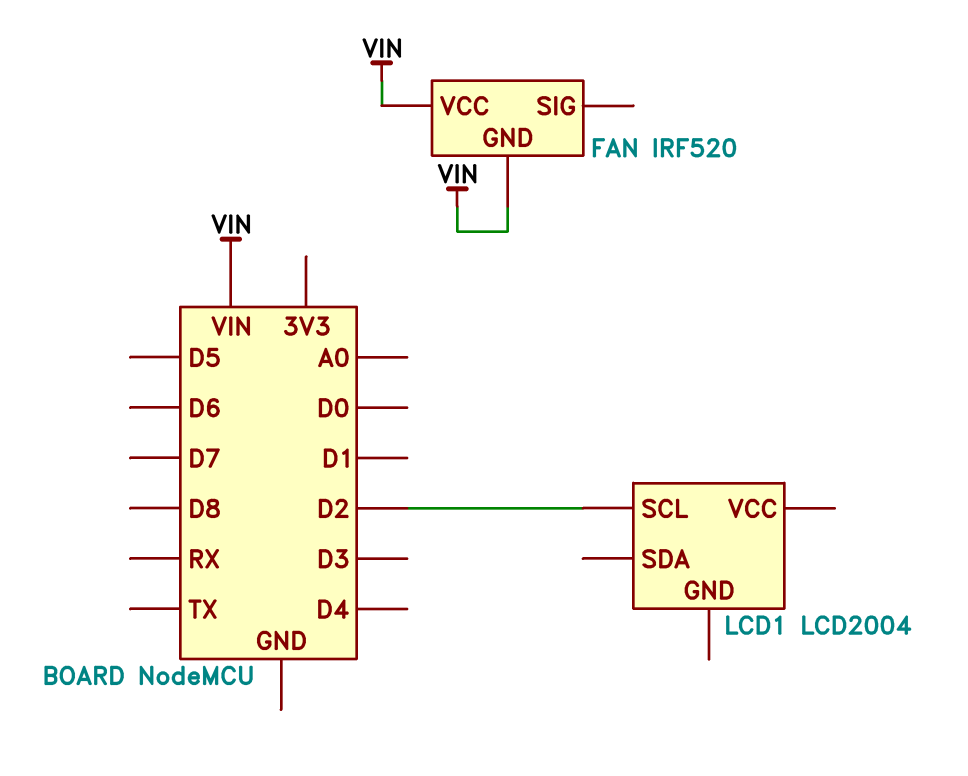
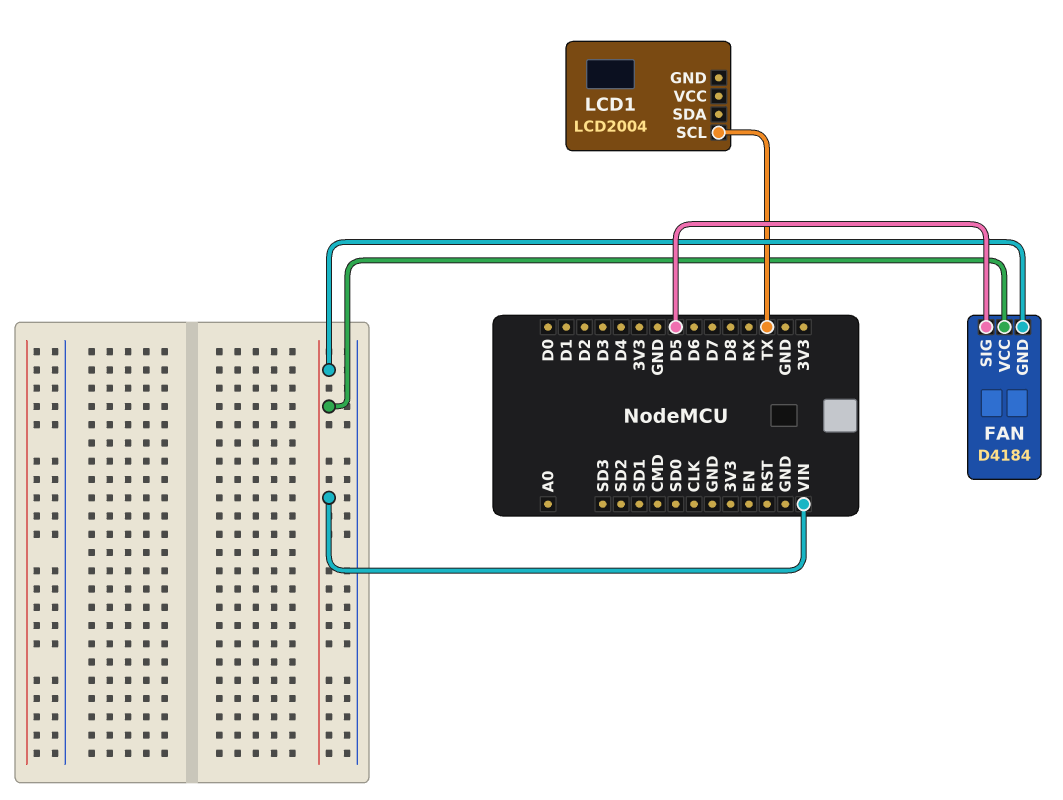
FAN: IRF520 -> D4184
FAN pin SIG: none -> D5
LCD1 pin SCL: D2 -> TX

